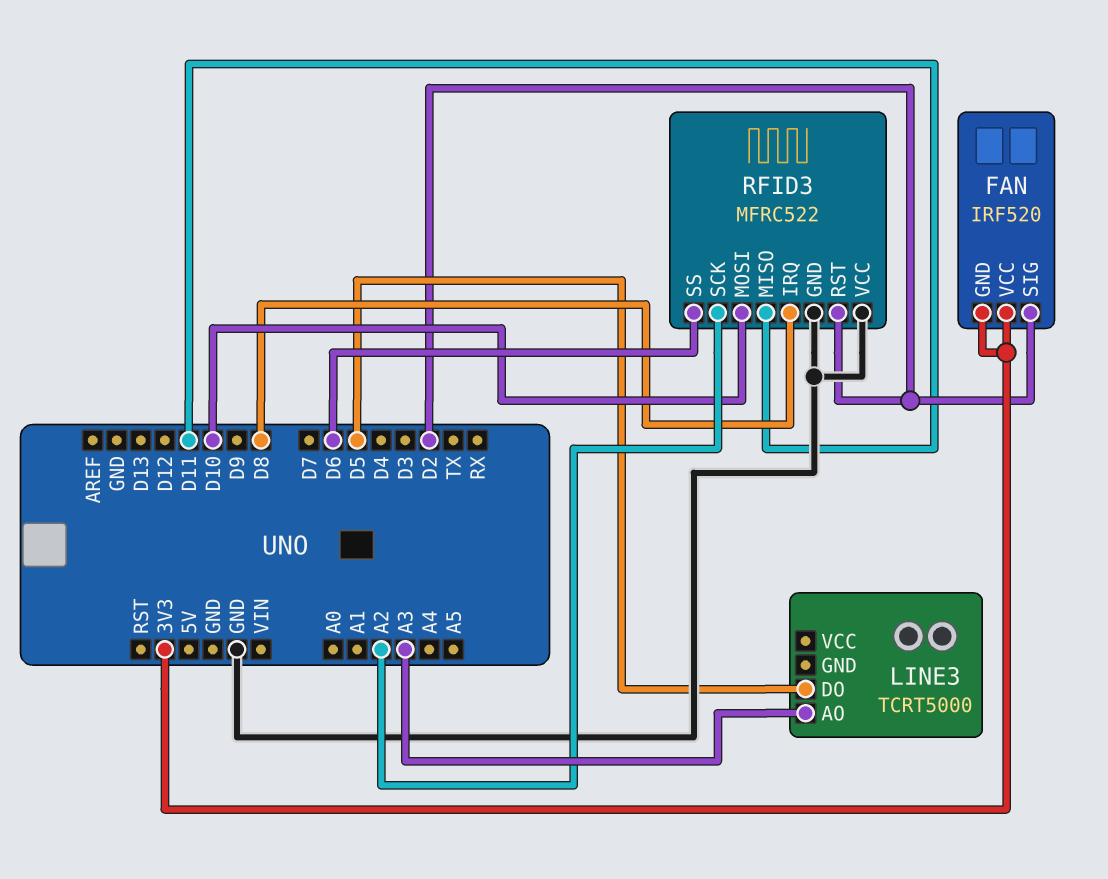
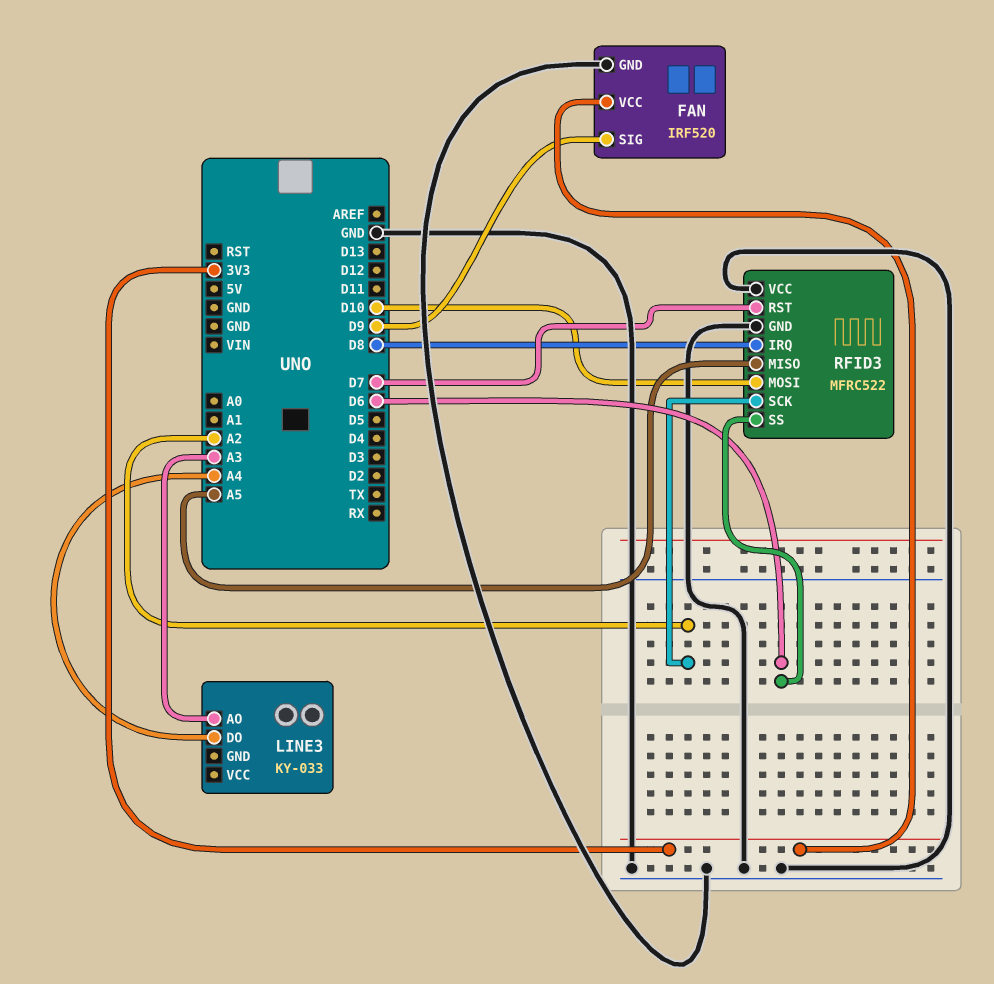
FAN pin GND: 3V3 -> GND
FAN pin SIG: D2 -> D9
LINE3: TCRT5000 -> KY-033
LINE3 pin DO: D5 -> A4
RFID3 pin MISO: D11 -> A5
RFID3 pin RST: D2 -> D7

